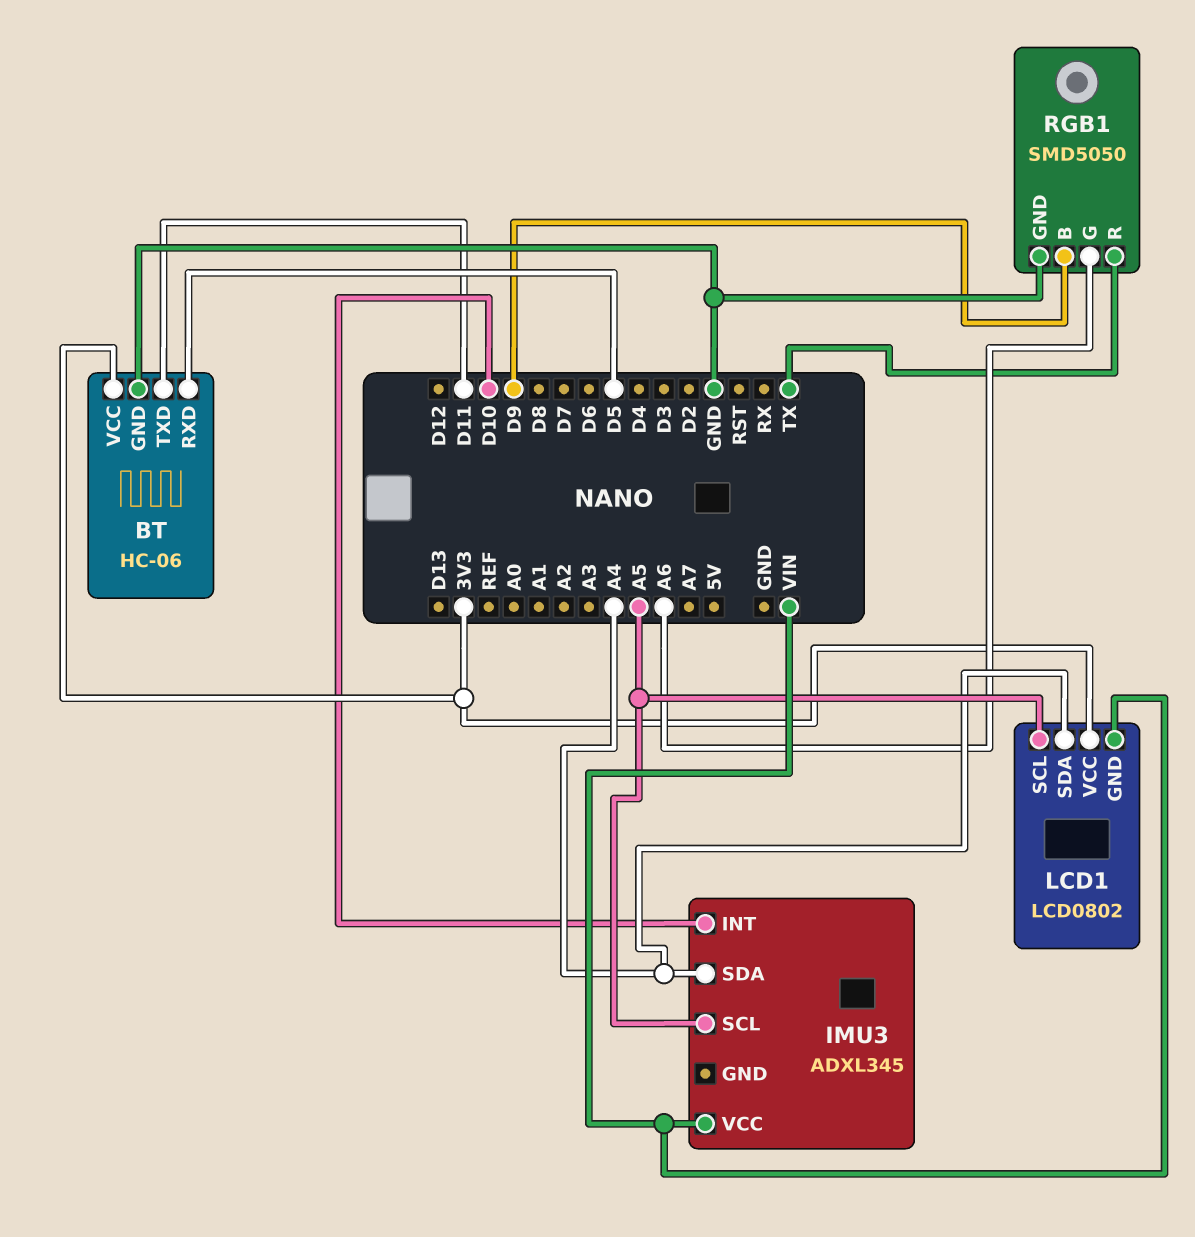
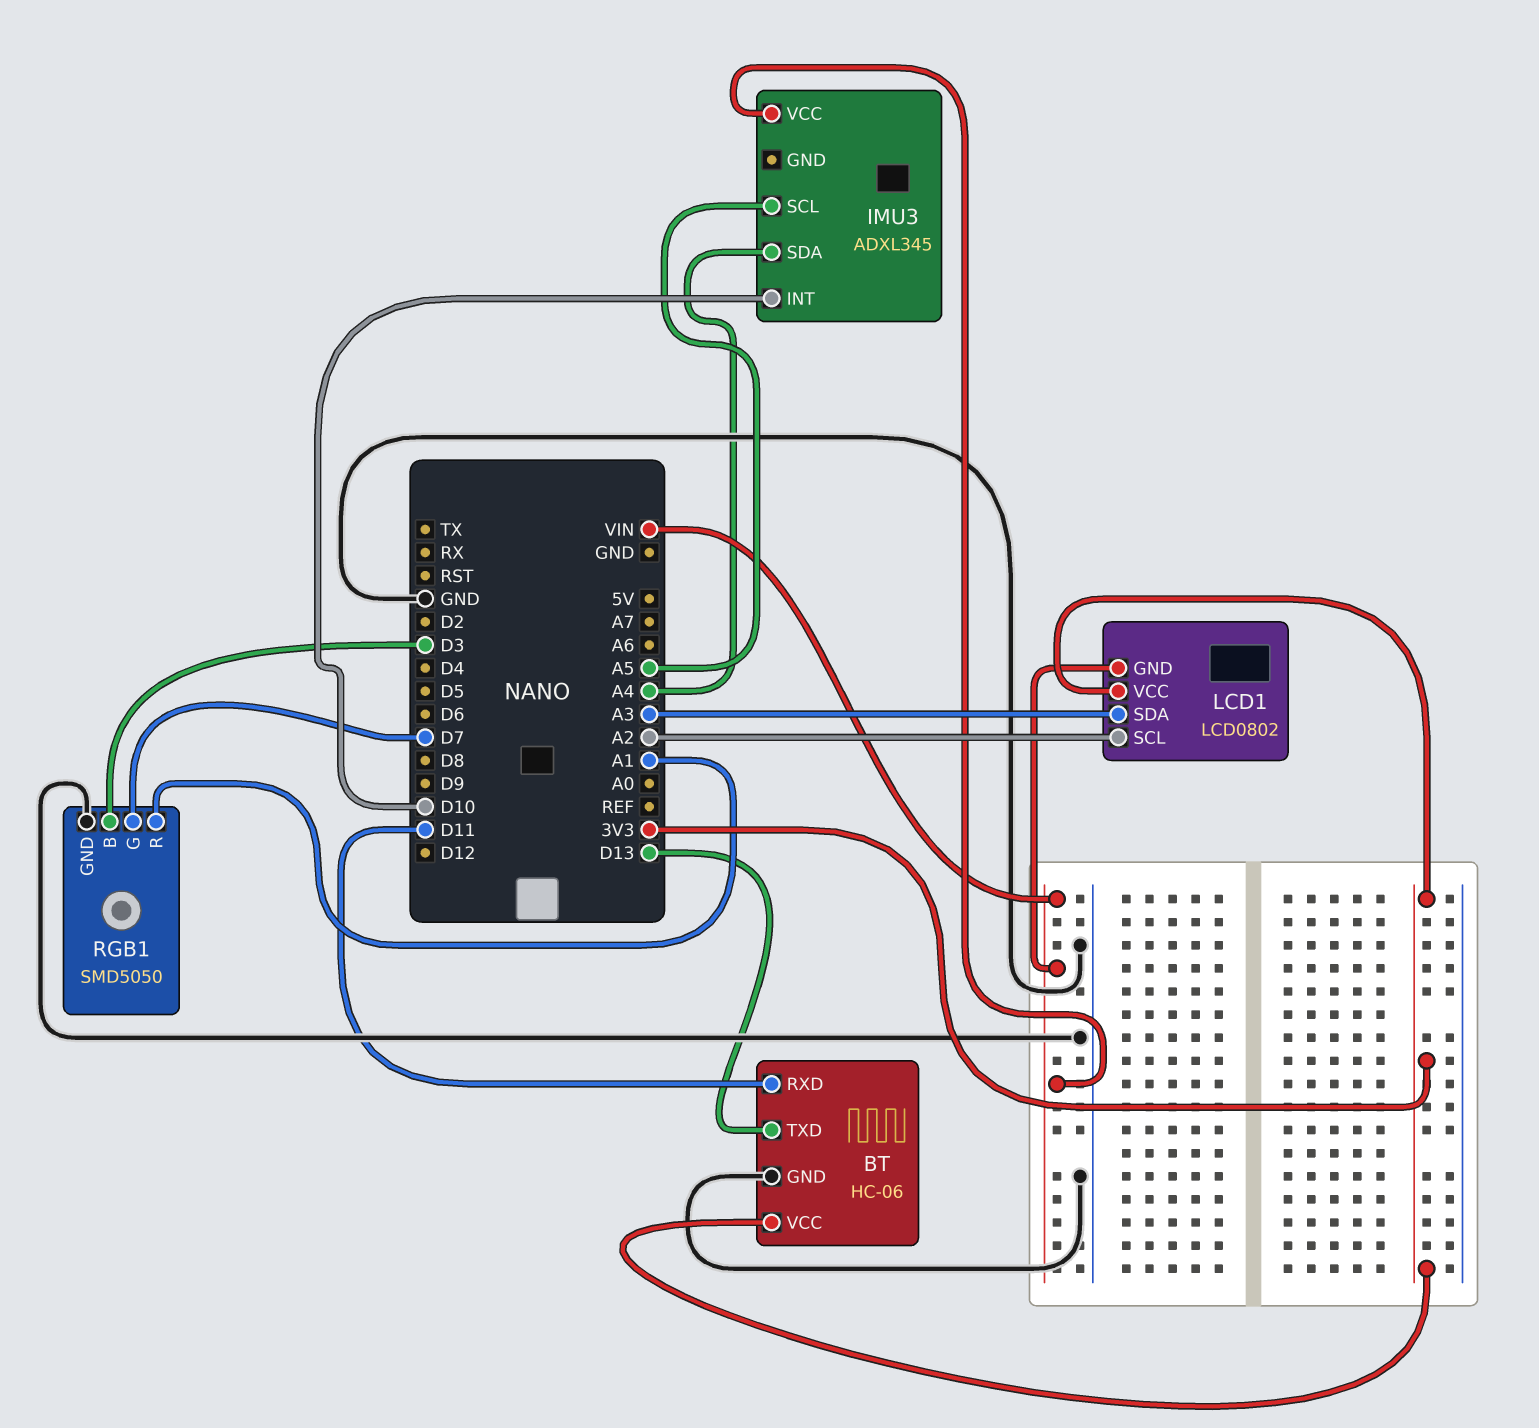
BT pin RXD: D5 -> D11
BT pin TXD: D11 -> D13
LCD1 pin SCL: A5 -> A2
LCD1 pin SDA: A4 -> A3
RGB1 pin B: D9 -> D3
RGB1 pin G: A6 -> D7
RGB1 pin R: TX -> A1

